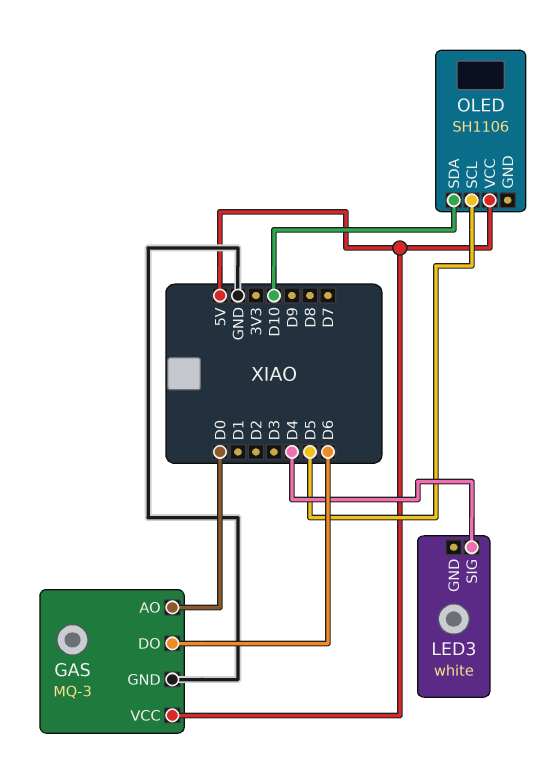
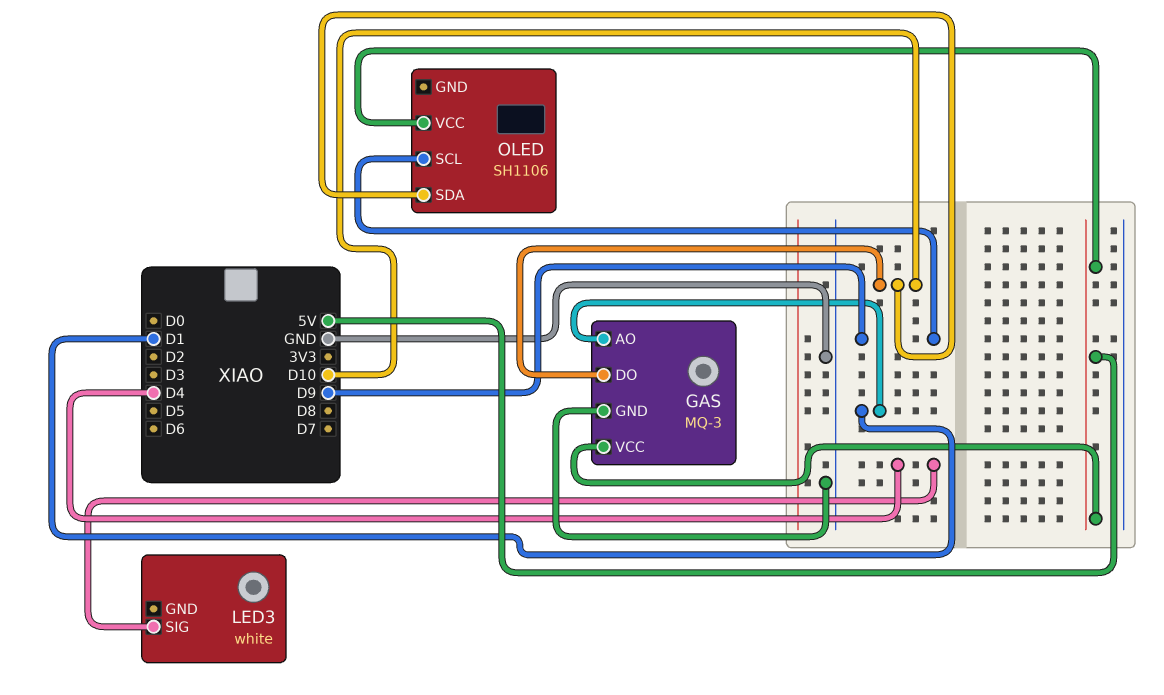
GAS pin AO: D0 -> D1
GAS pin DO: D6 -> D10
OLED pin SCL: D5 -> D9

